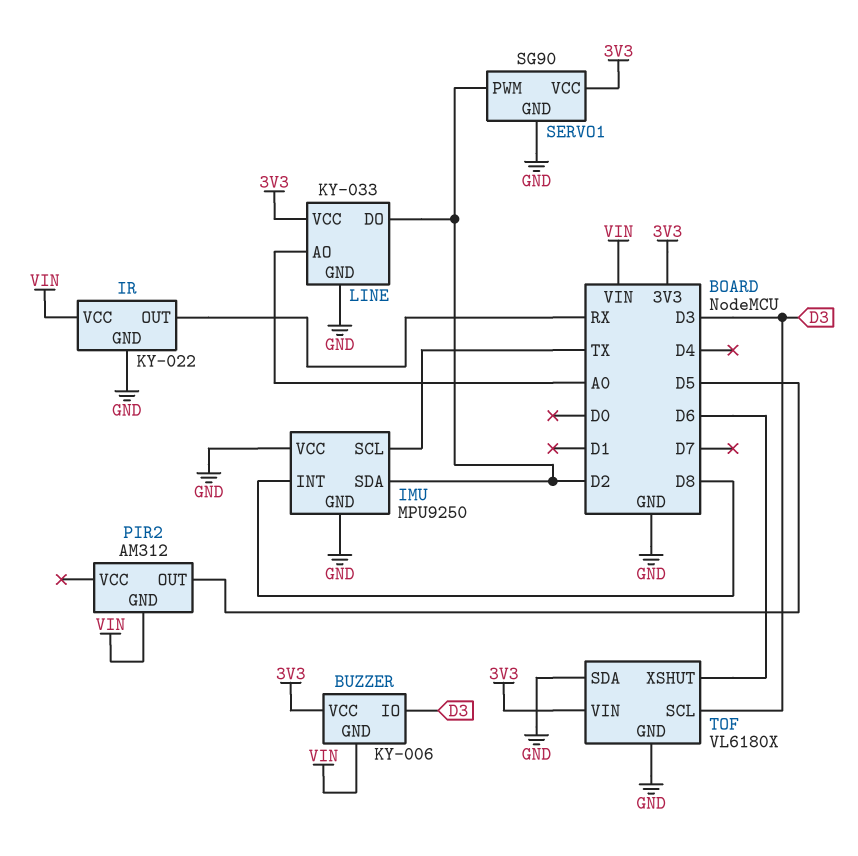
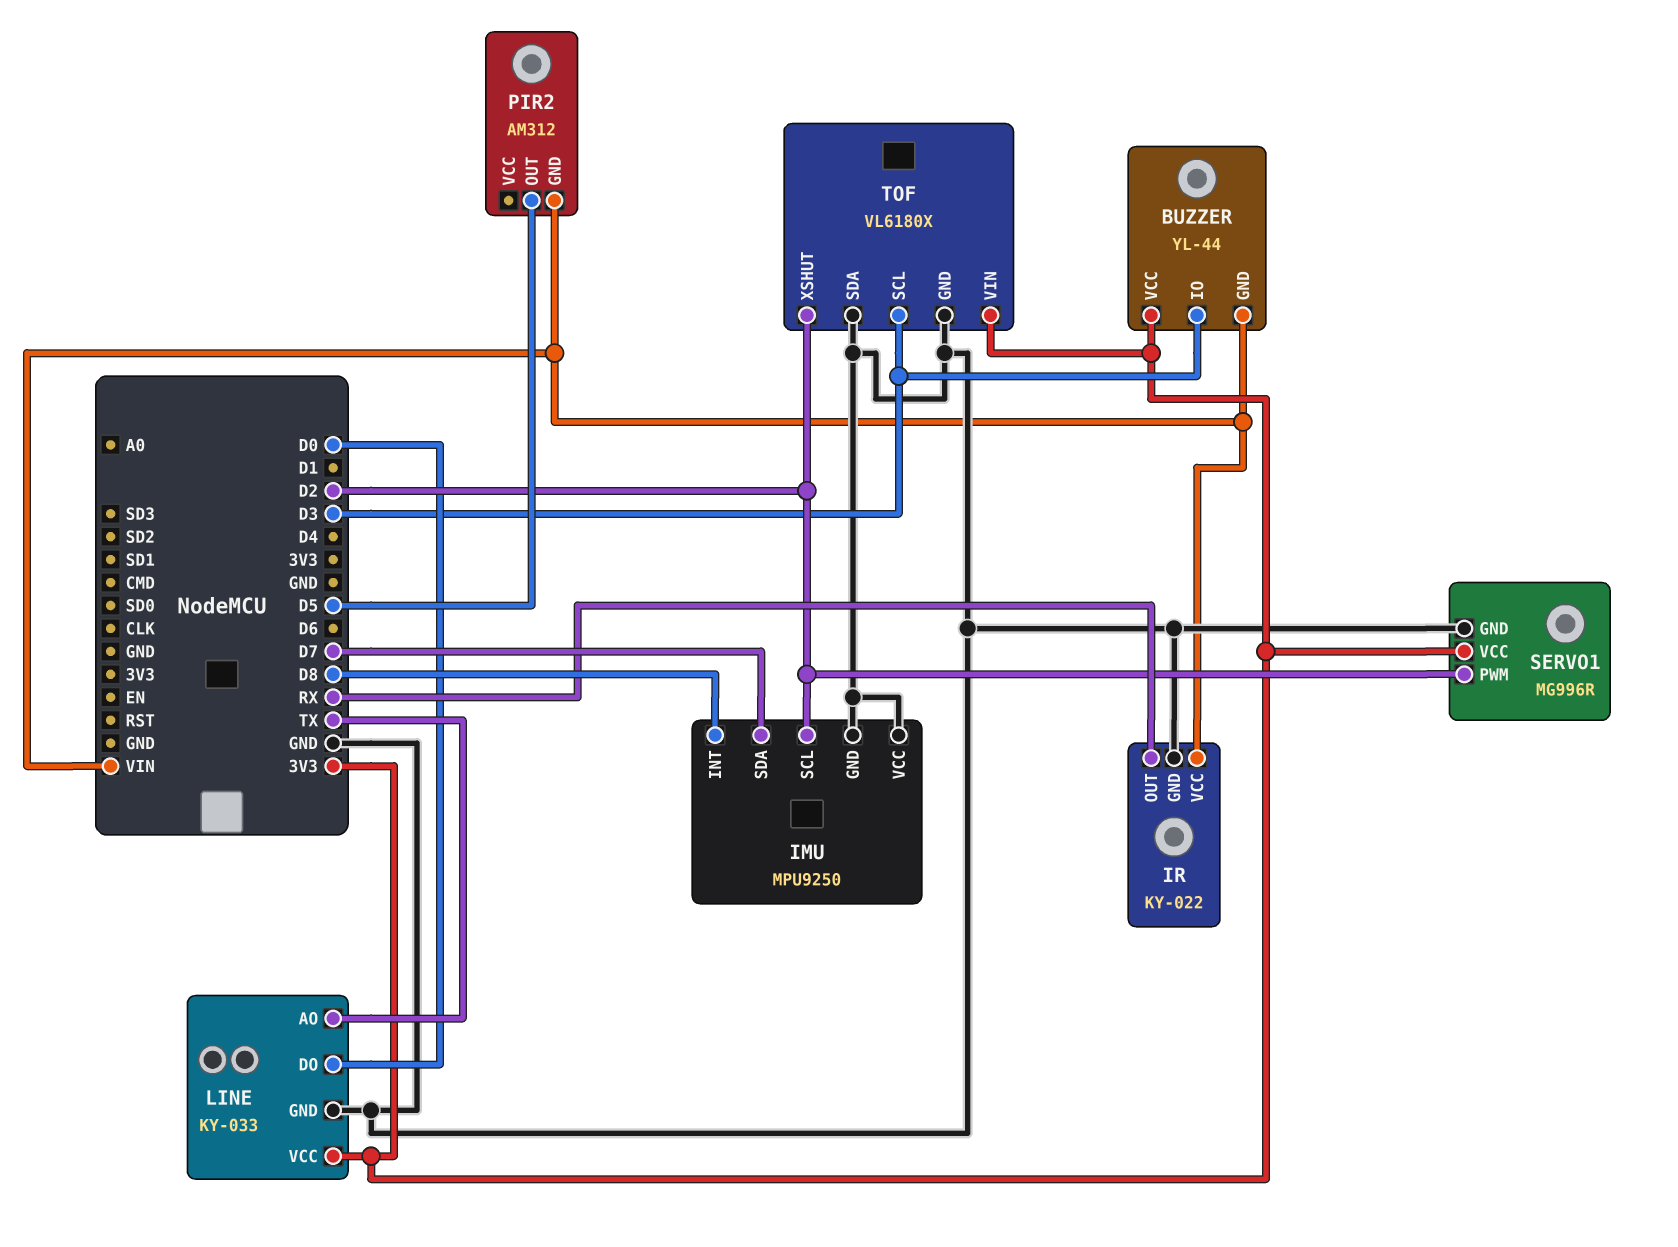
BUZZER: KY-006 -> YL-44
IMU pin SCL: TX -> D2
IMU pin SDA: D2 -> D7
LINE pin AO: A0 -> TX
LINE pin DO: D2 -> D0
SERVO1: SG90 -> MG996R
TOF pin XSHUT: D6 -> D2

